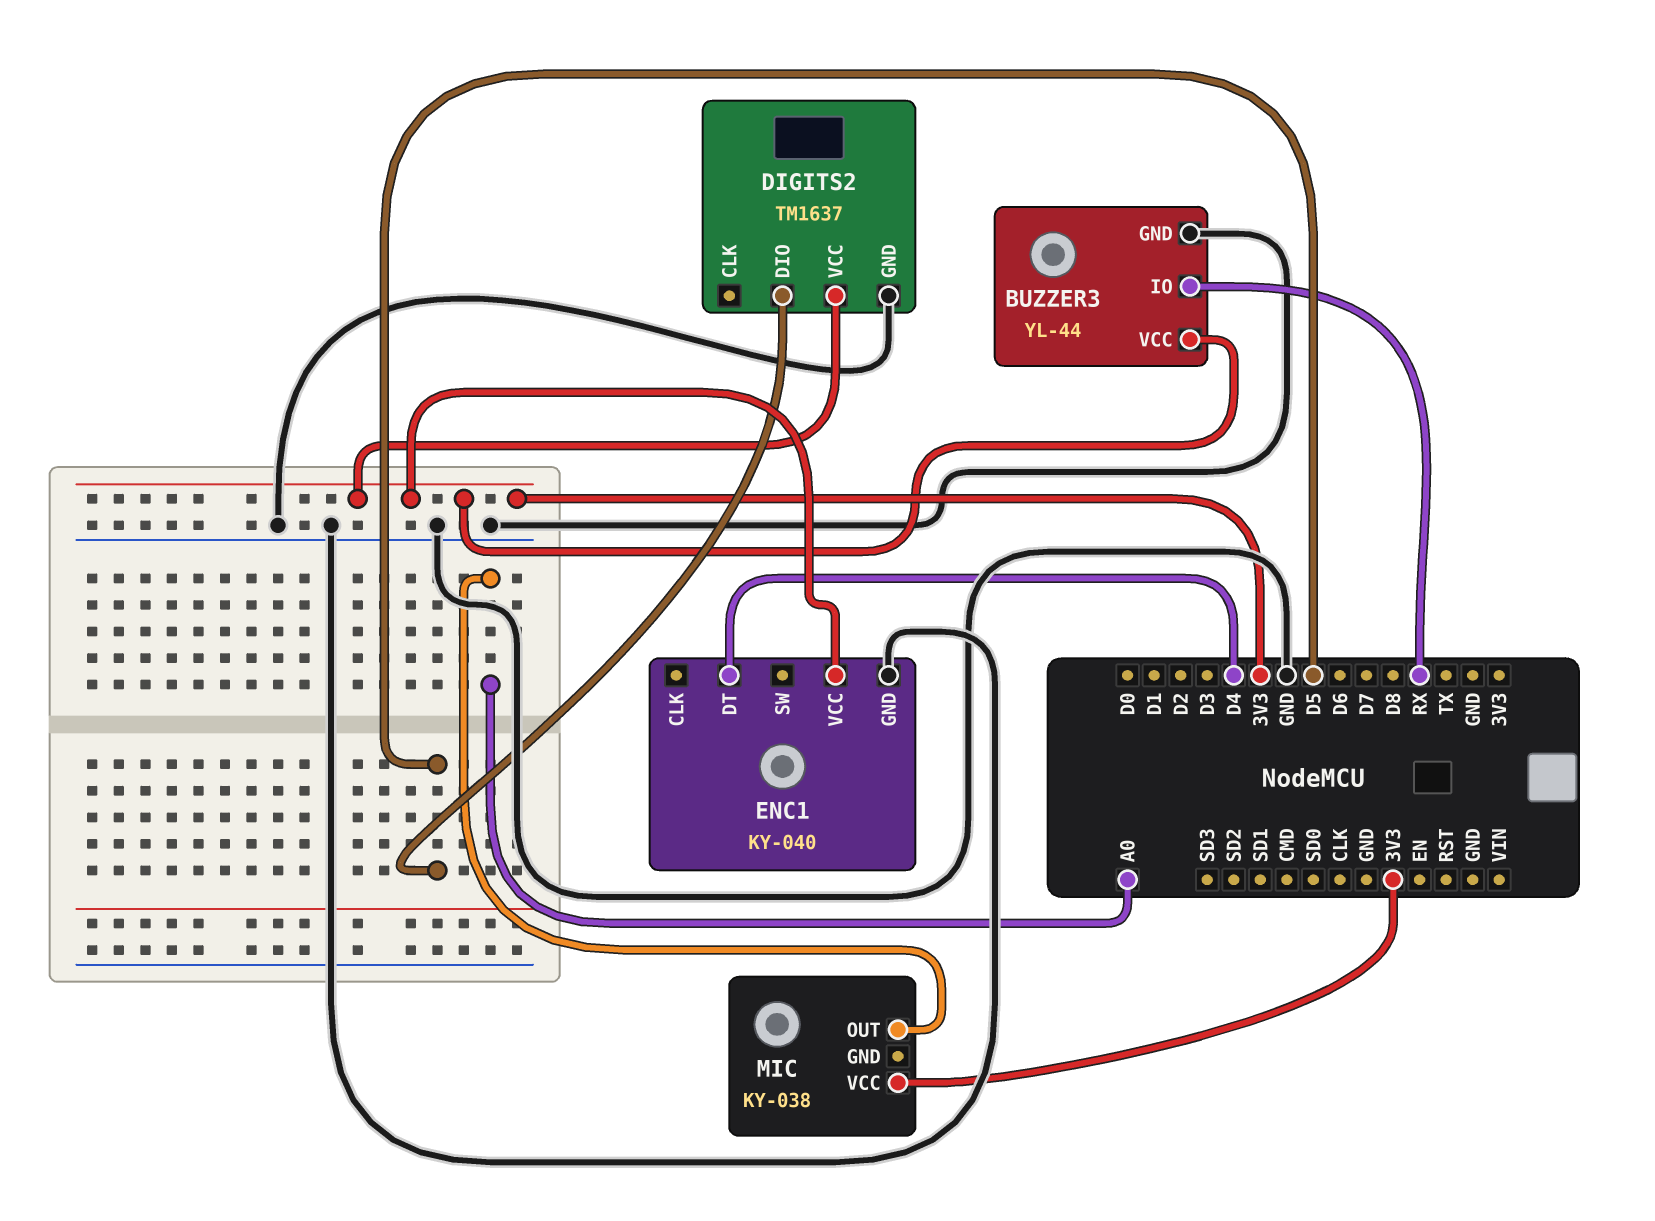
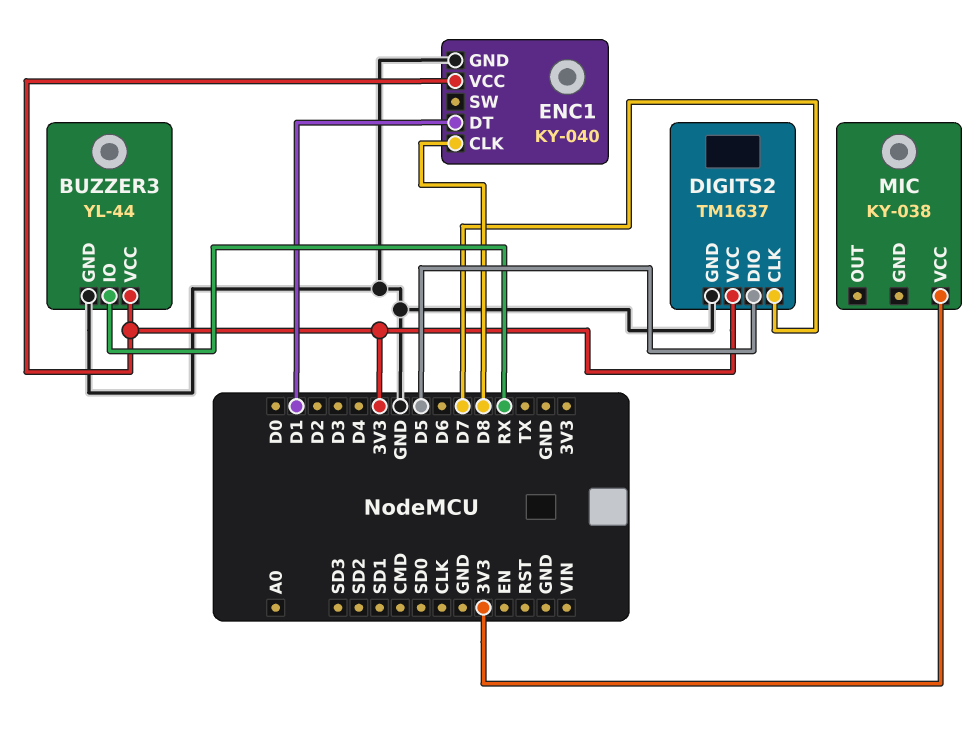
DIGITS2 pin CLK: none -> D7
ENC1 pin CLK: none -> D8
ENC1 pin DT: D4 -> D1
MIC pin OUT: A0 -> none

